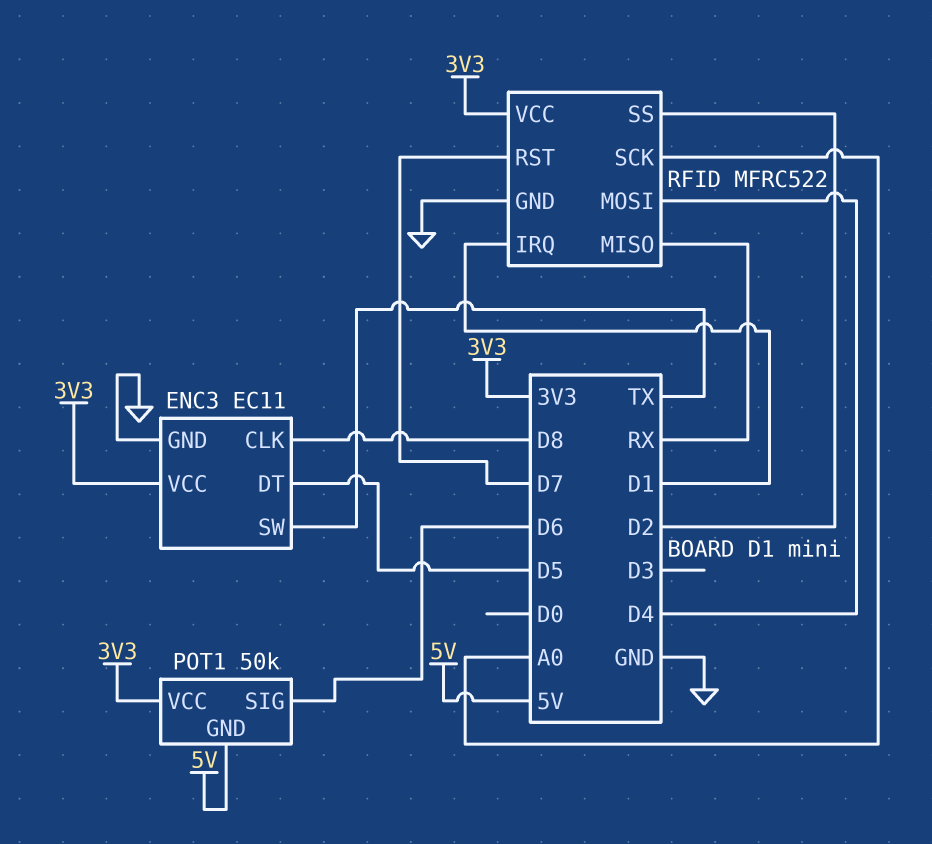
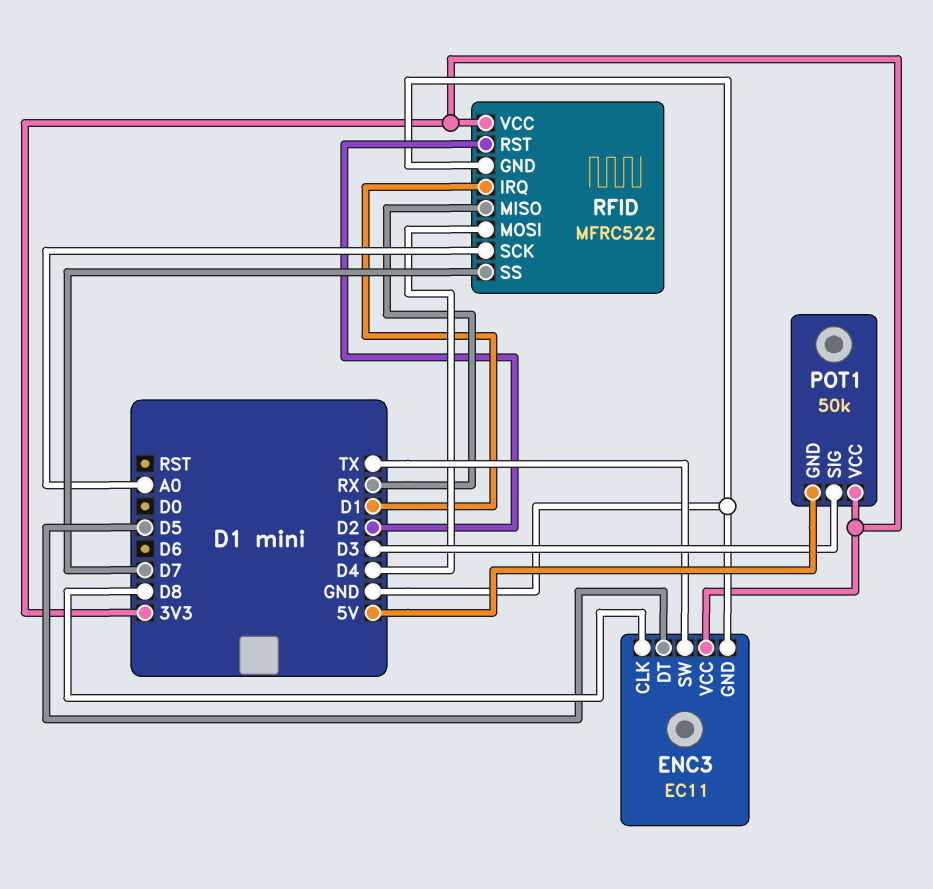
POT1 pin SIG: D6 -> D3
RFID pin RST: D7 -> D2
RFID pin SS: D2 -> D7

